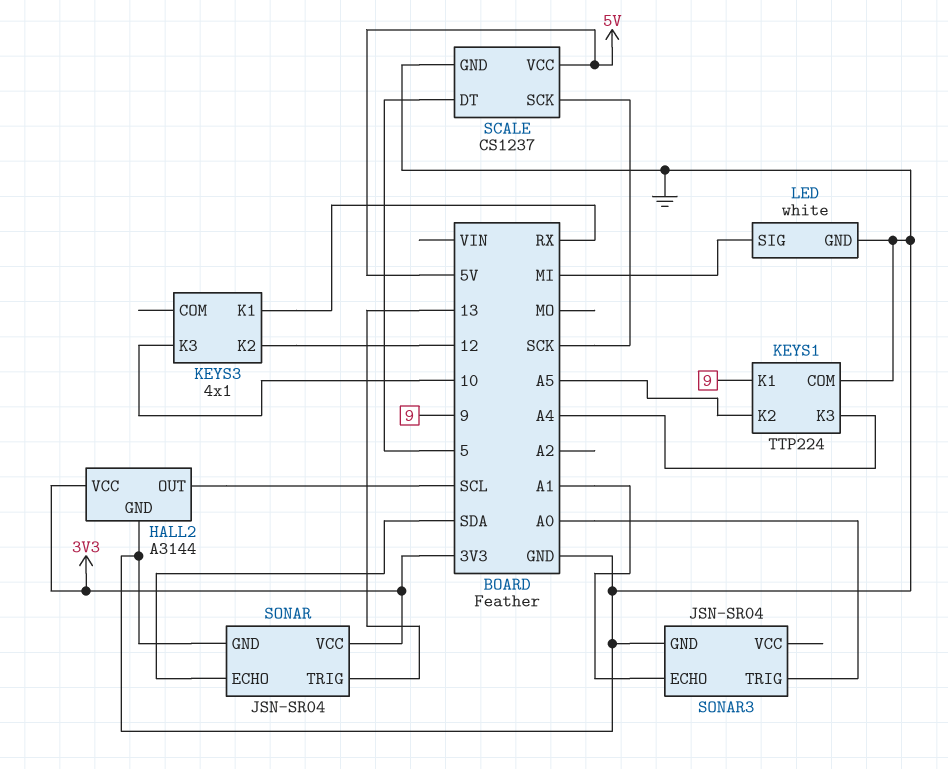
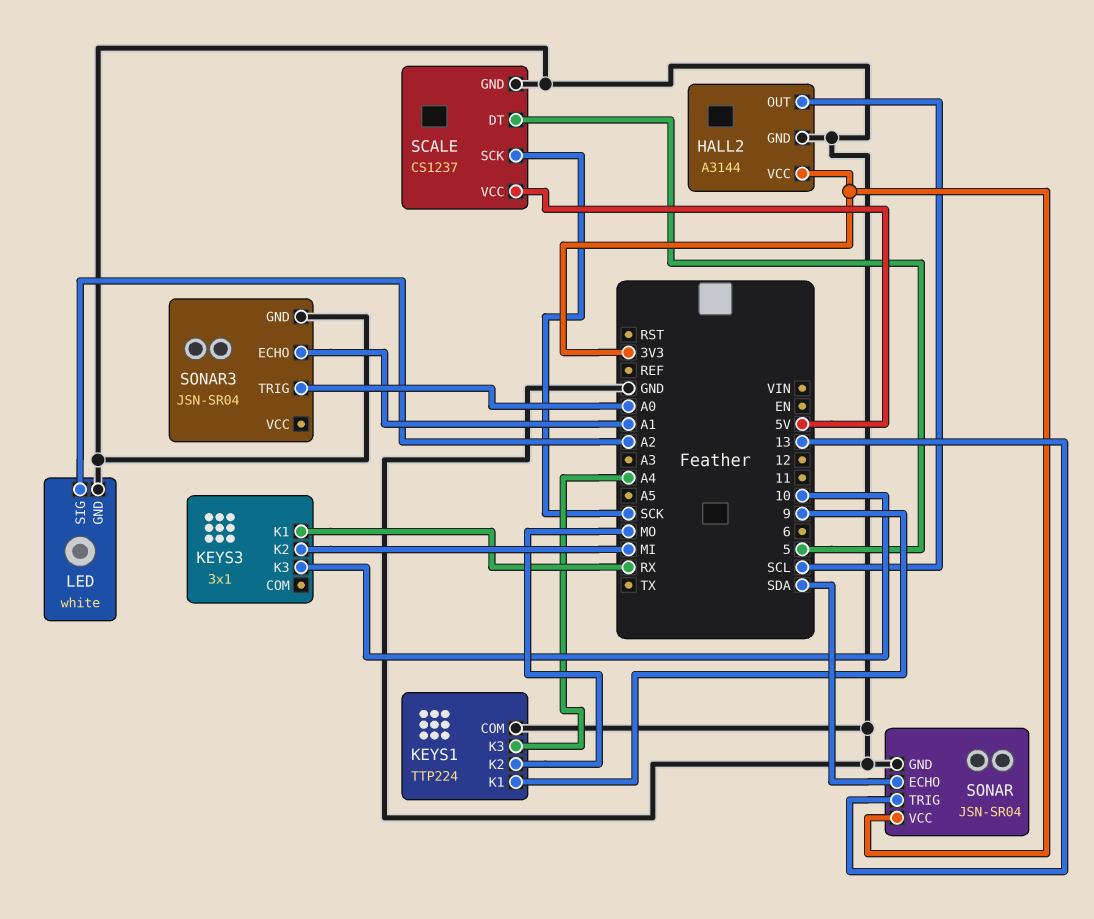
KEYS1 pin K2: A5 -> MO
KEYS3: 4x1 -> 3x1
KEYS3 pin K2: 12 -> MI
LED pin SIG: MI -> A2

